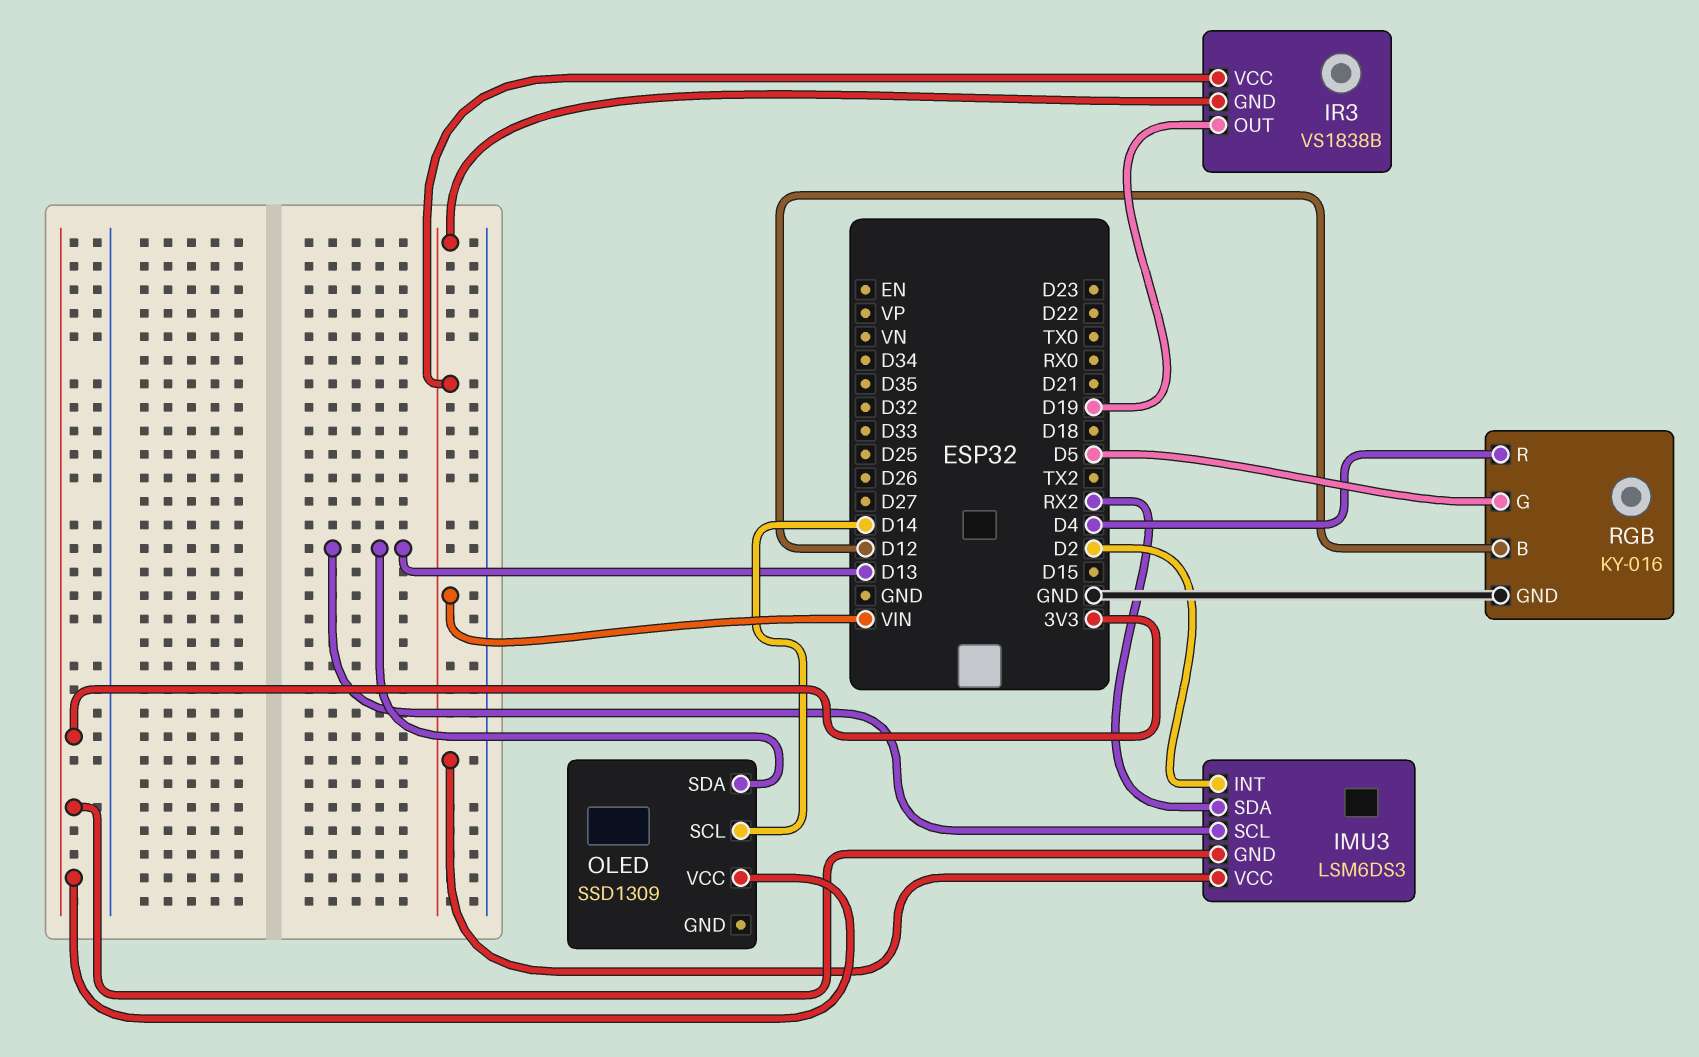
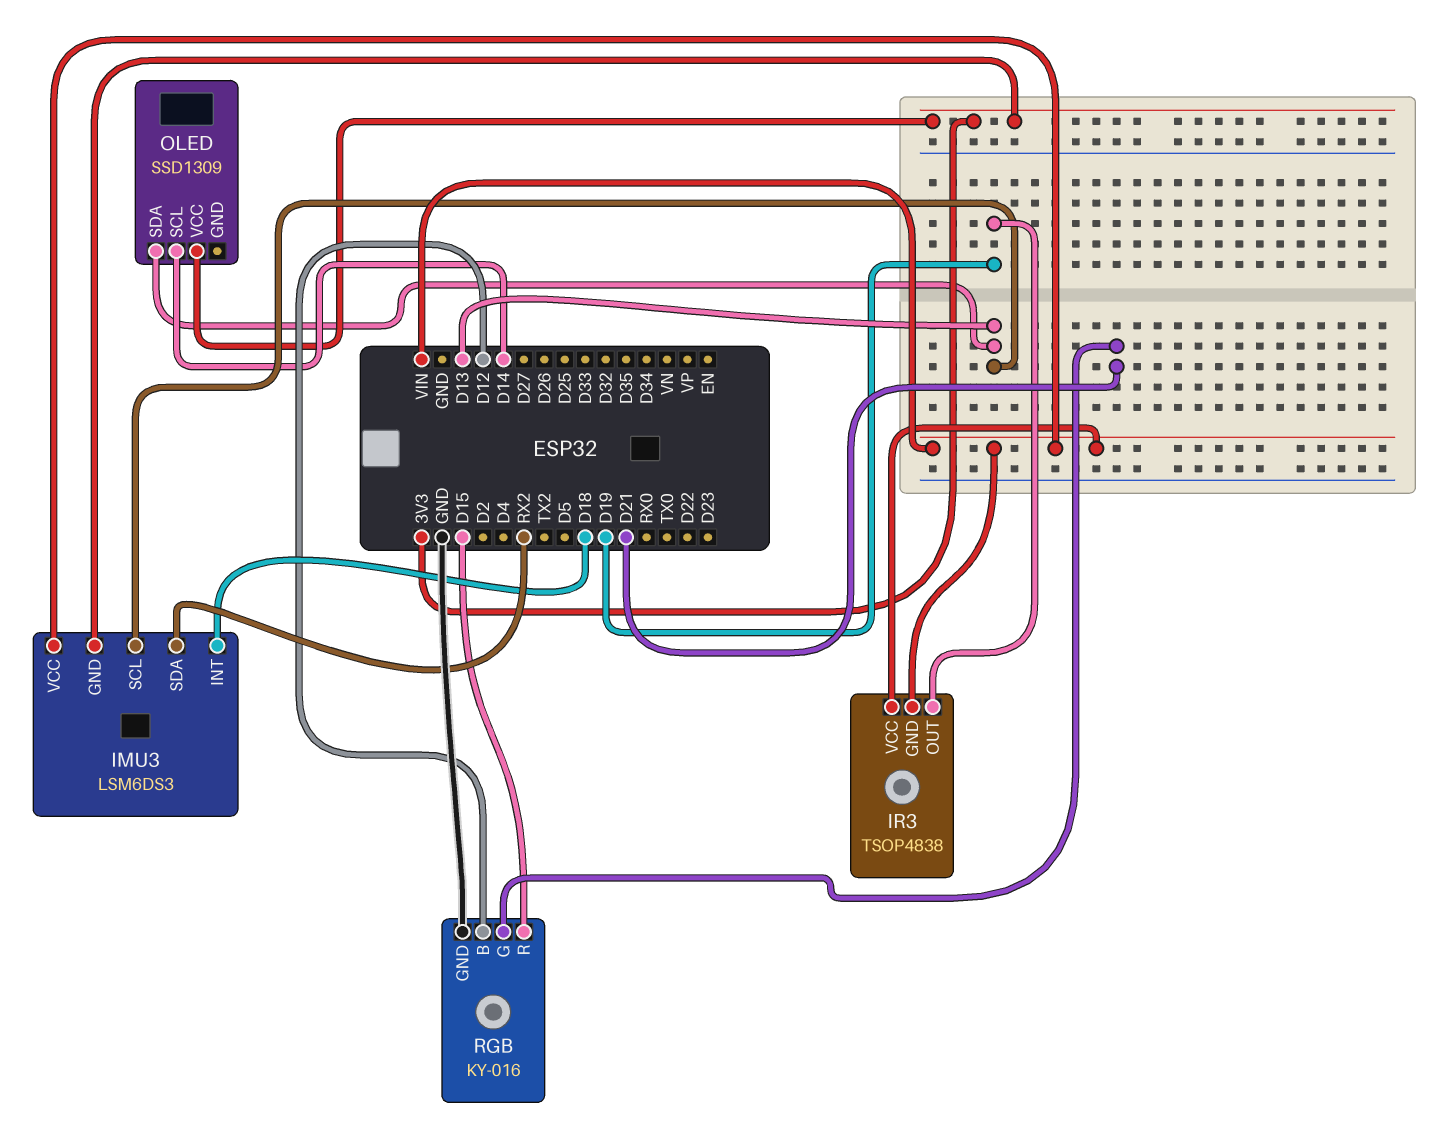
IMU3 pin INT: D2 -> D18
IR3: VS1838B -> TSOP4838
RGB pin G: D5 -> D21
RGB pin R: D4 -> D15

